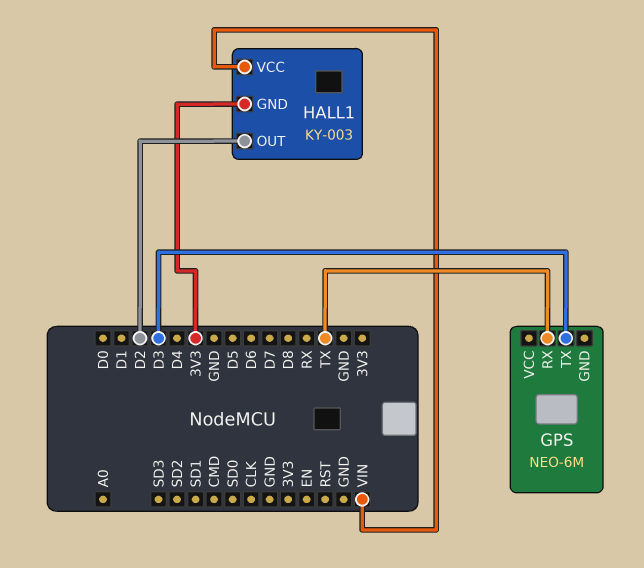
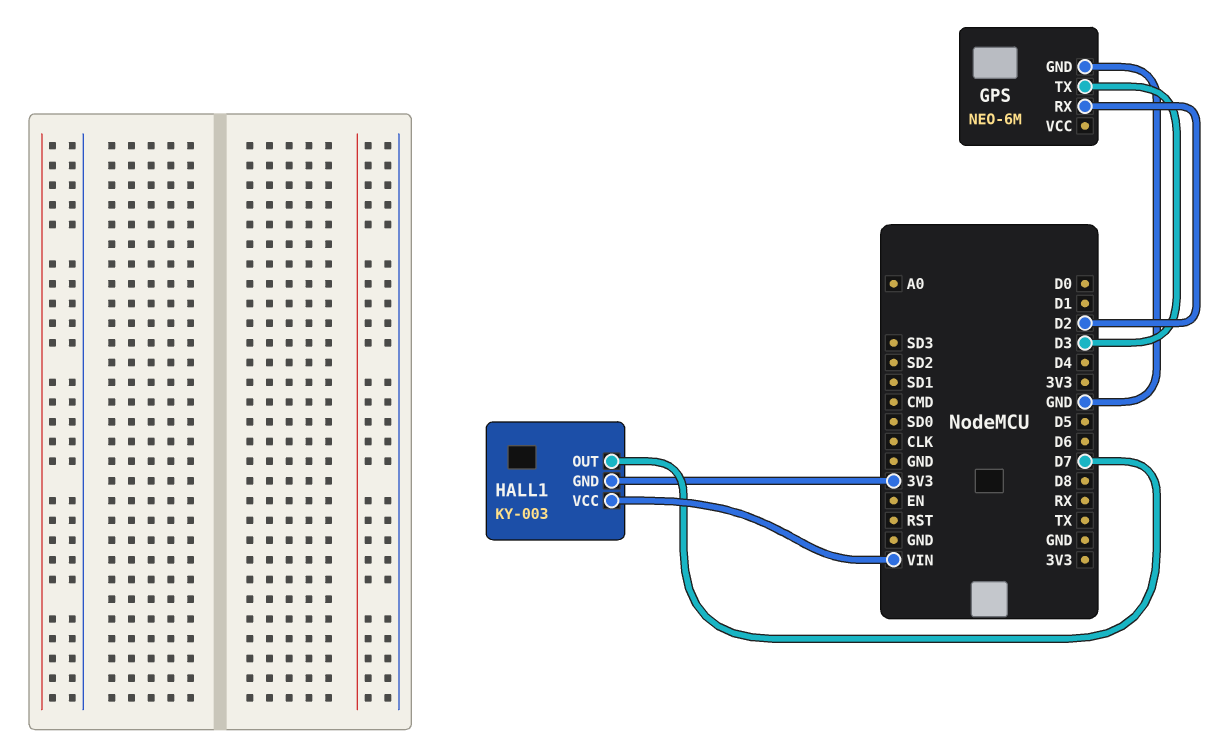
GPS pin GND: none -> GND
GPS pin RX: TX -> D2
HALL1 pin OUT: D2 -> D7

